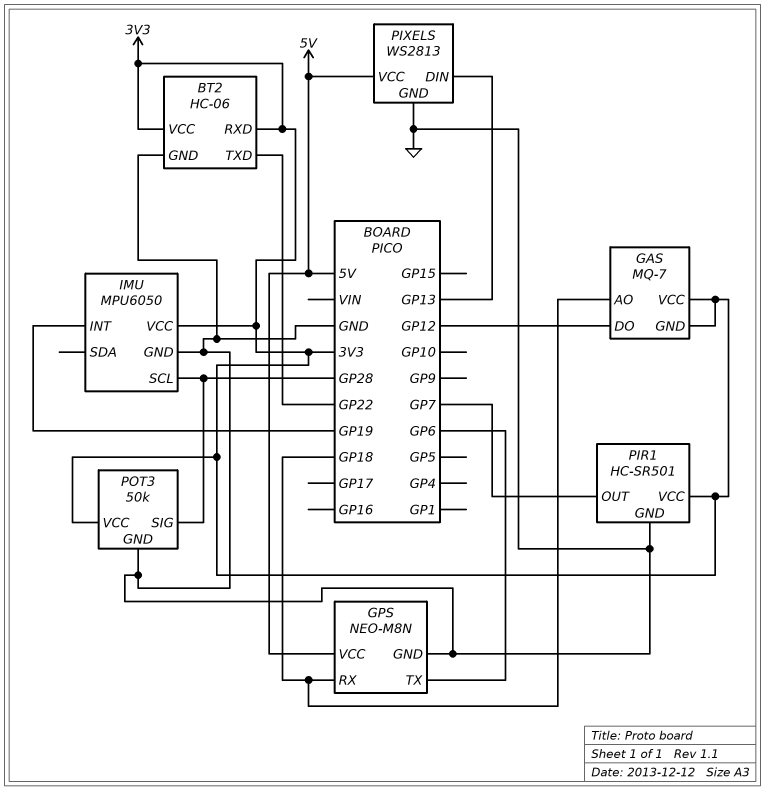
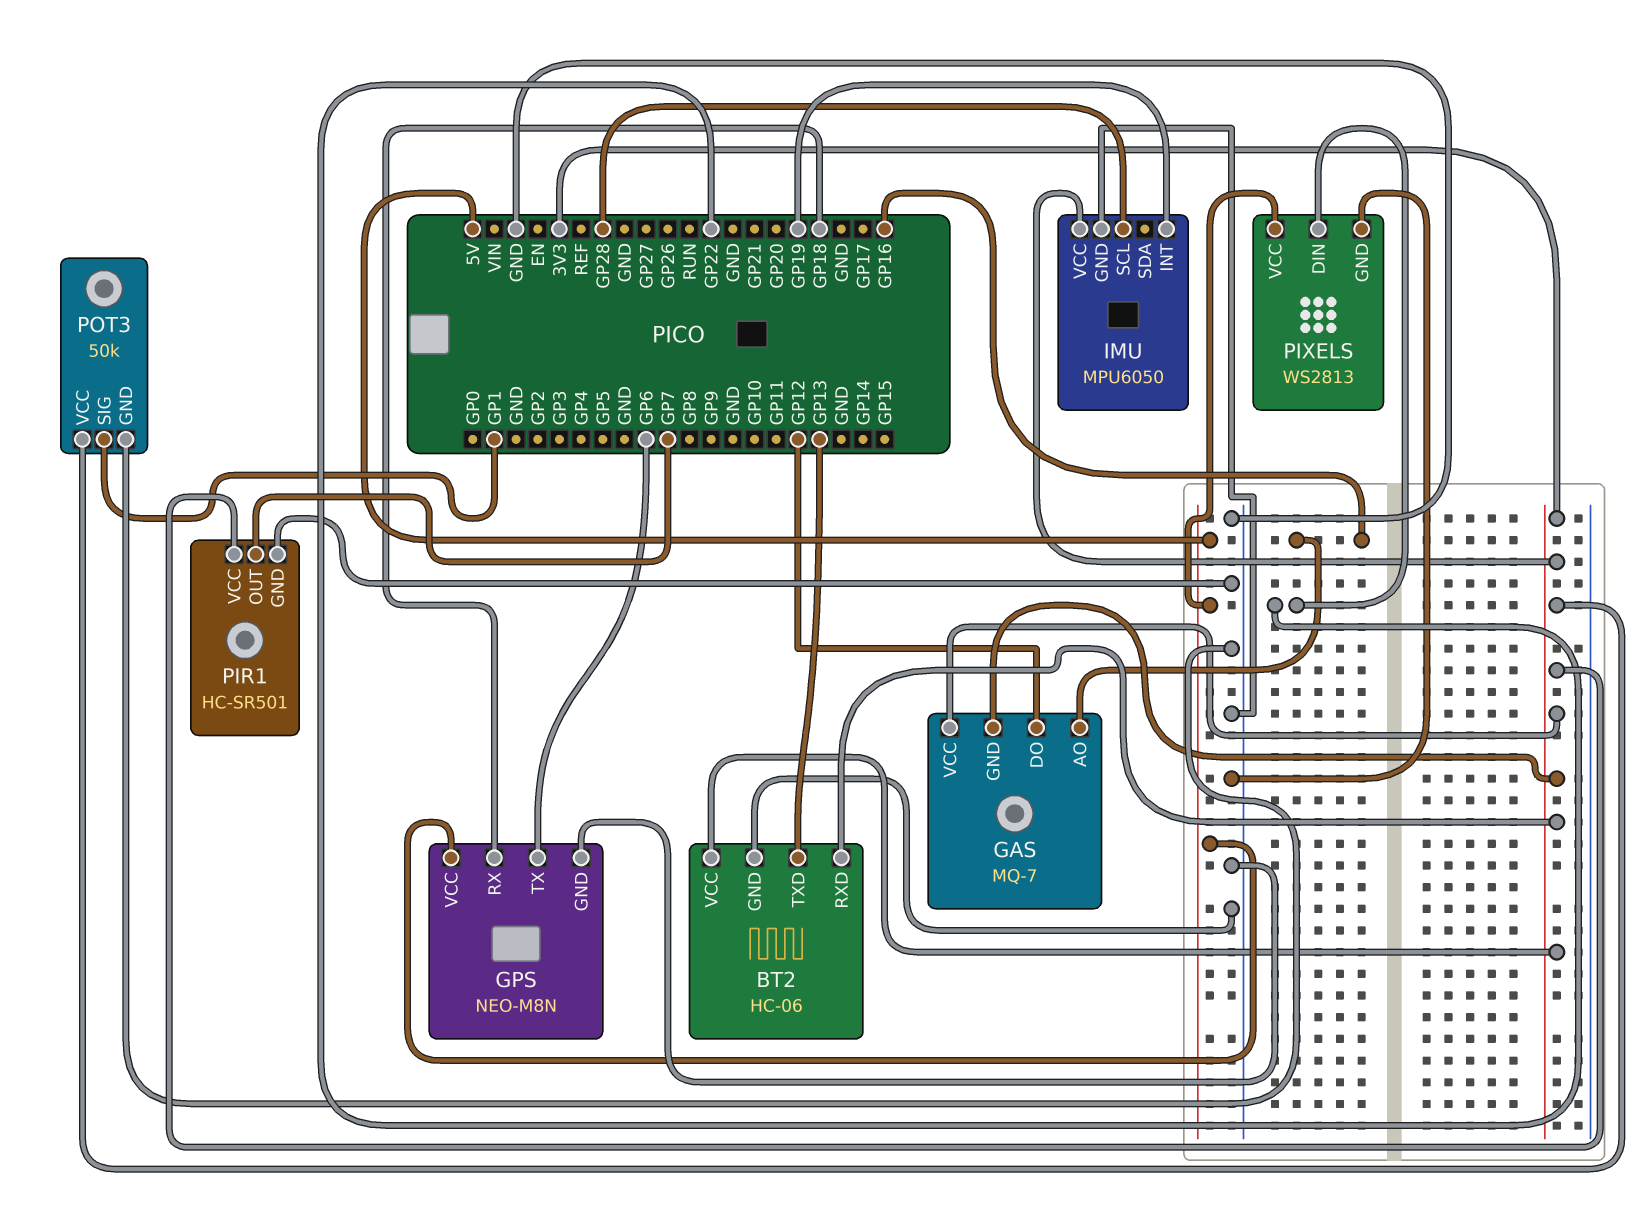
BT2 pin TXD: GP22 -> GP13
GAS pin AO: GP18 -> GP16
PIXELS pin DIN: GP13 -> GP22
POT3 pin SIG: GP28 -> GP1

